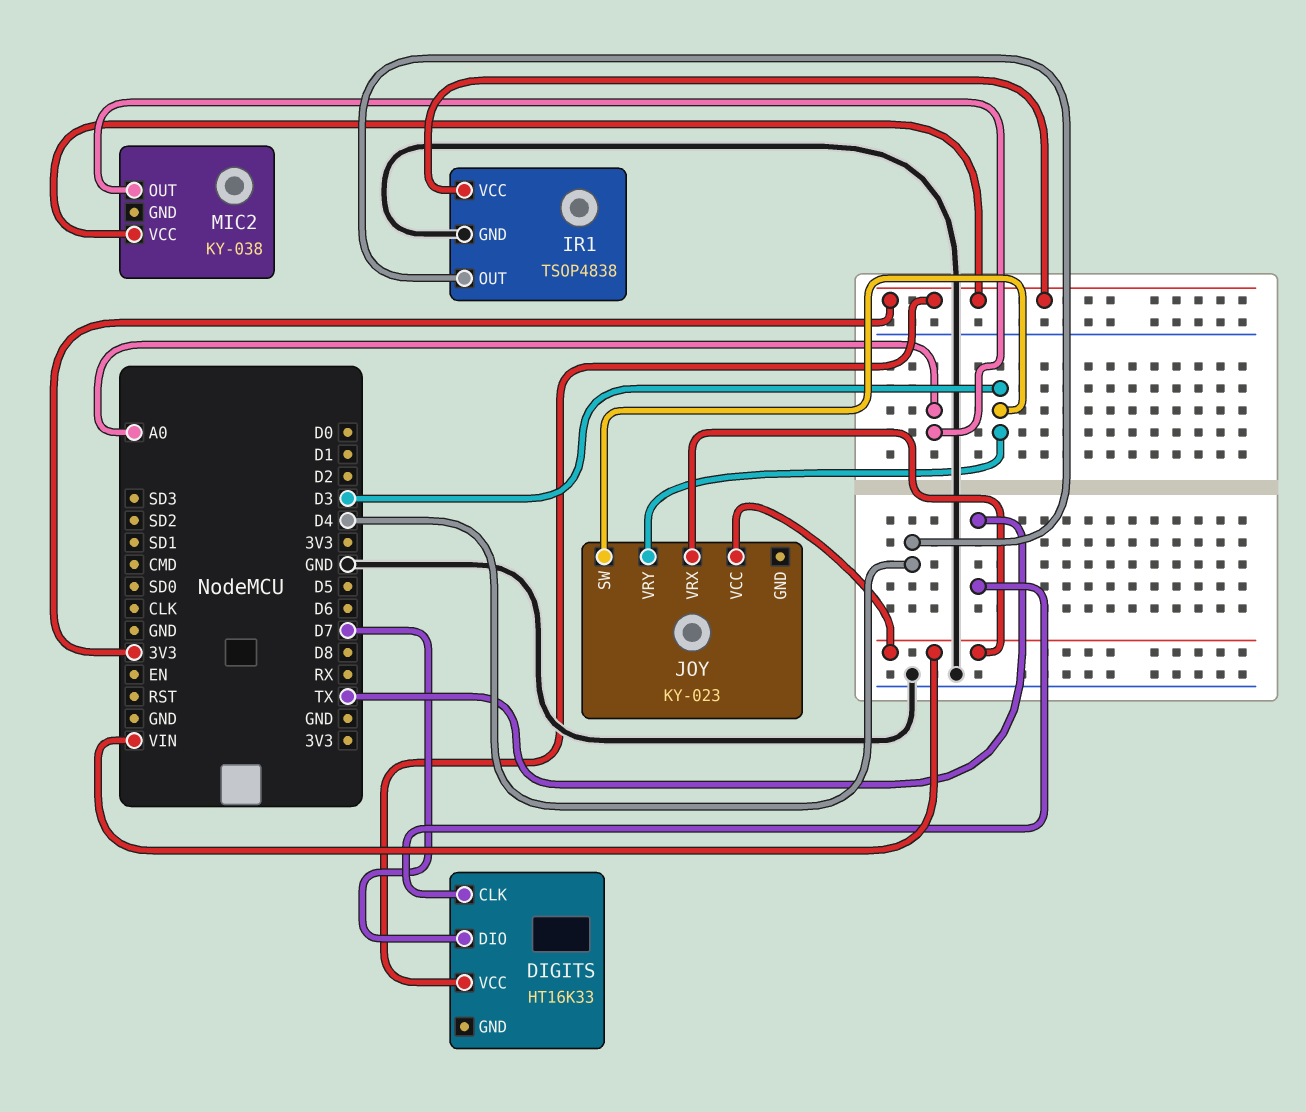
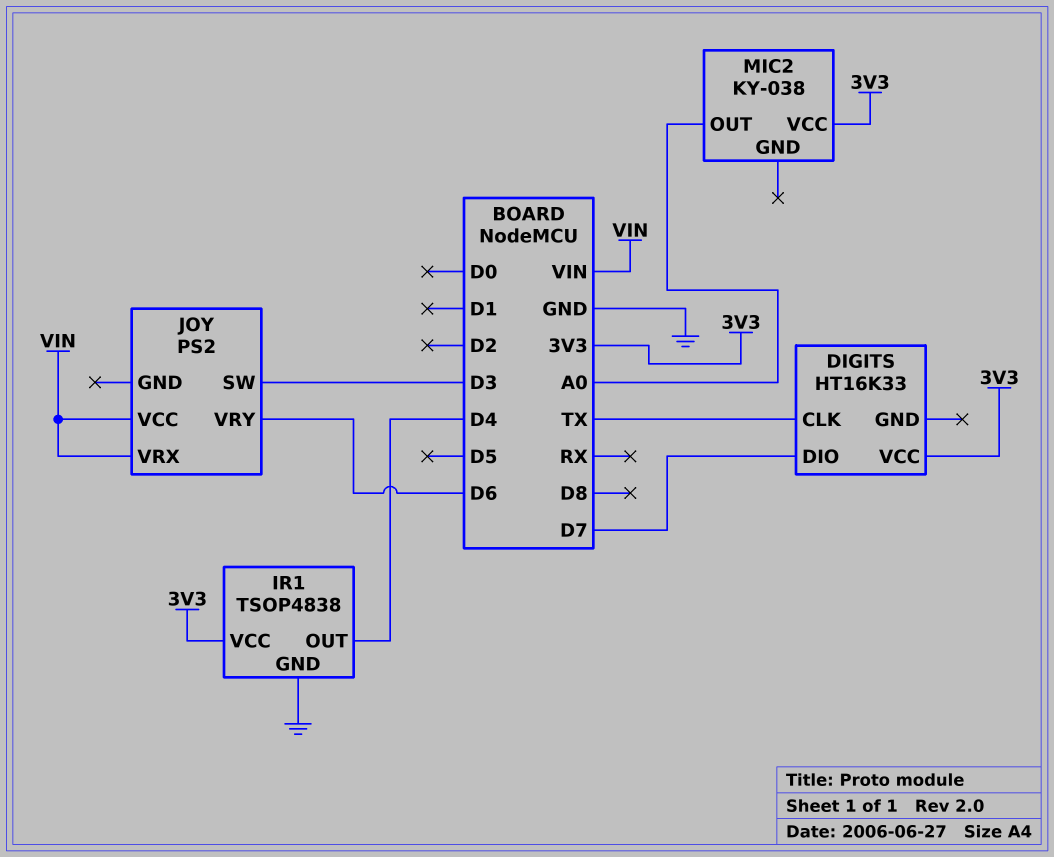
JOY: KY-023 -> PS2
JOY pin VRY: D3 -> D6

